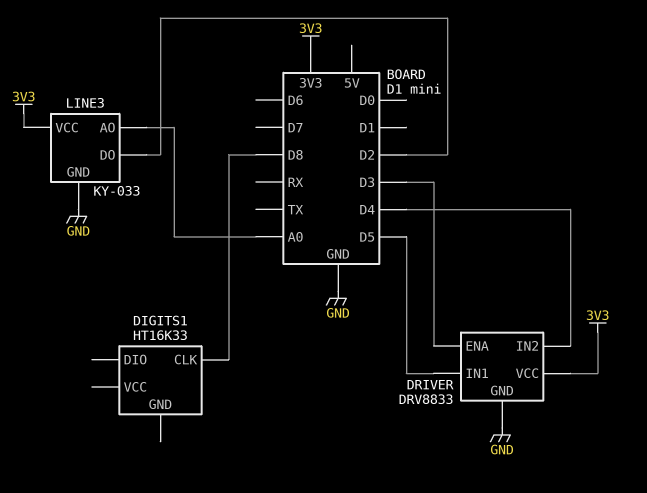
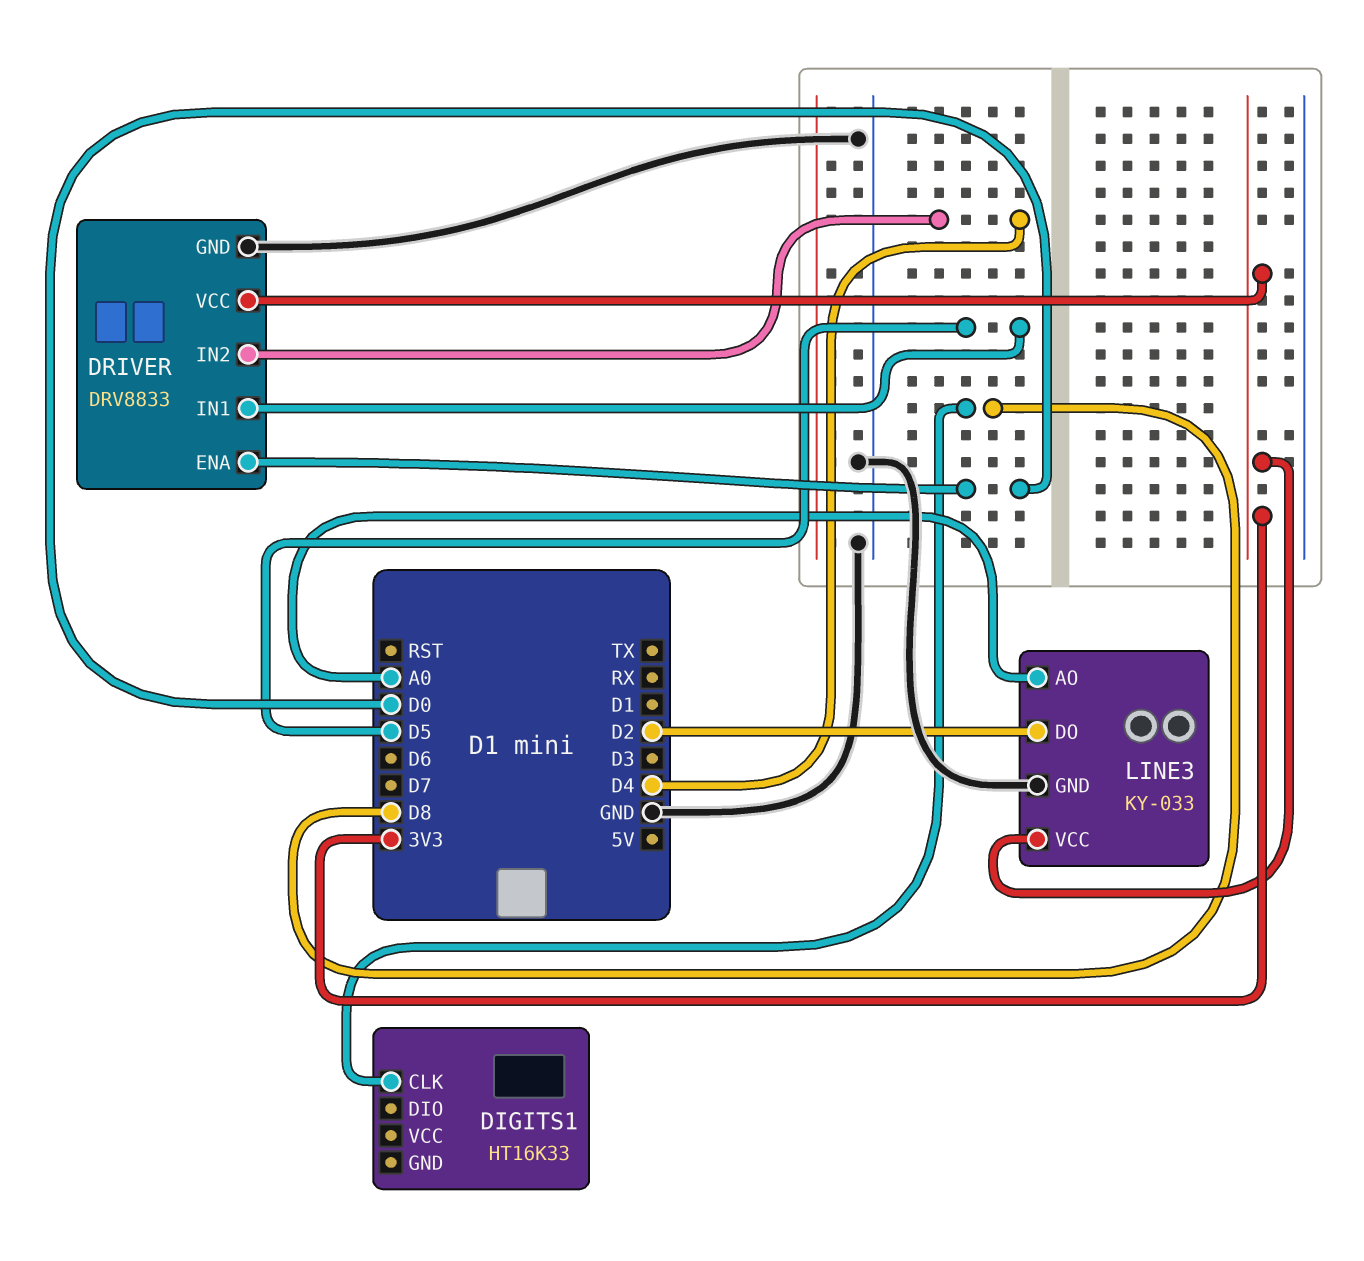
DRIVER pin ENA: D3 -> D0

